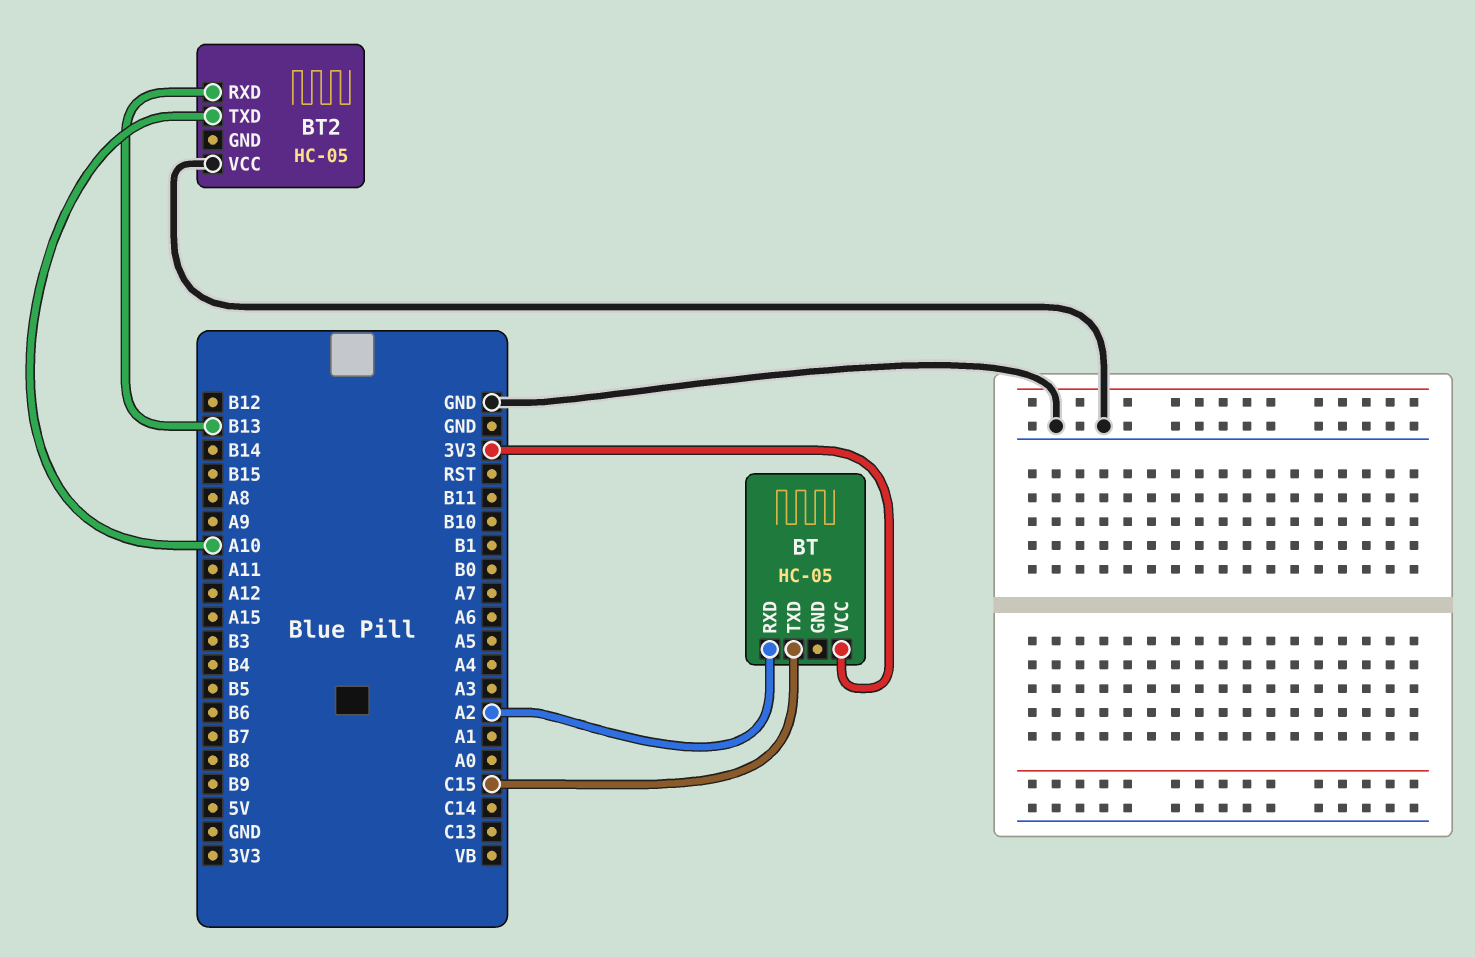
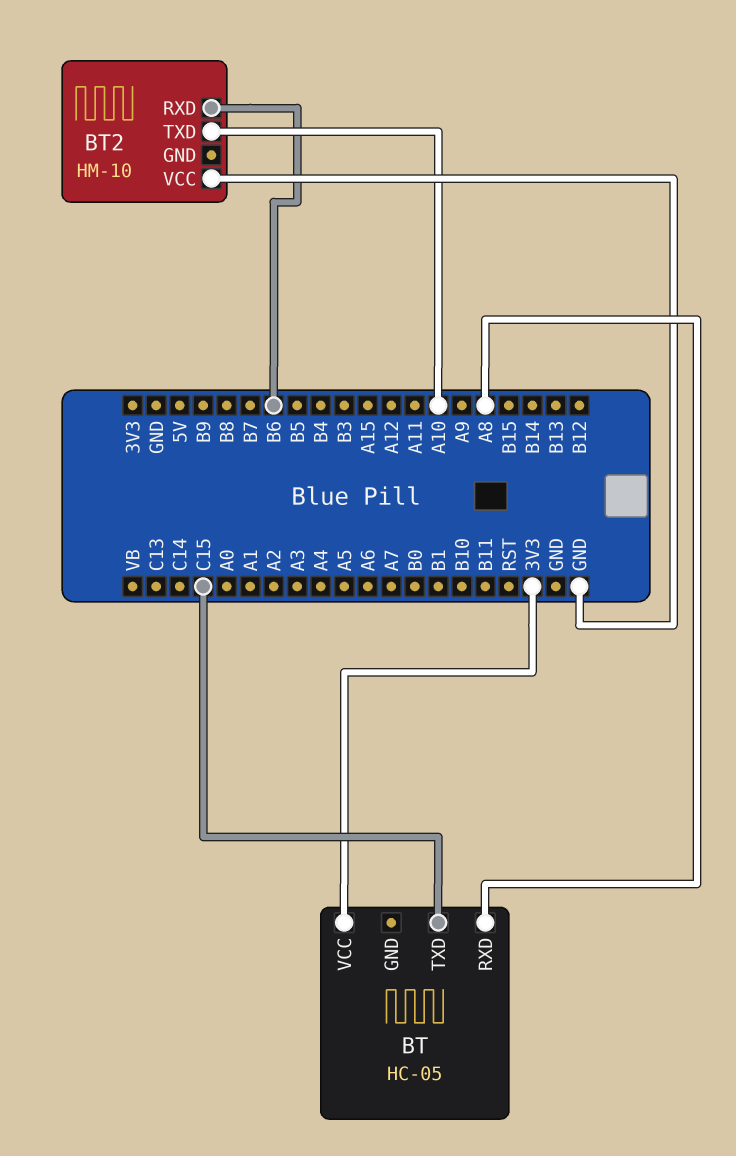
BT pin RXD: A2 -> A8
BT2: HC-05 -> HM-10
BT2 pin RXD: B13 -> B6

